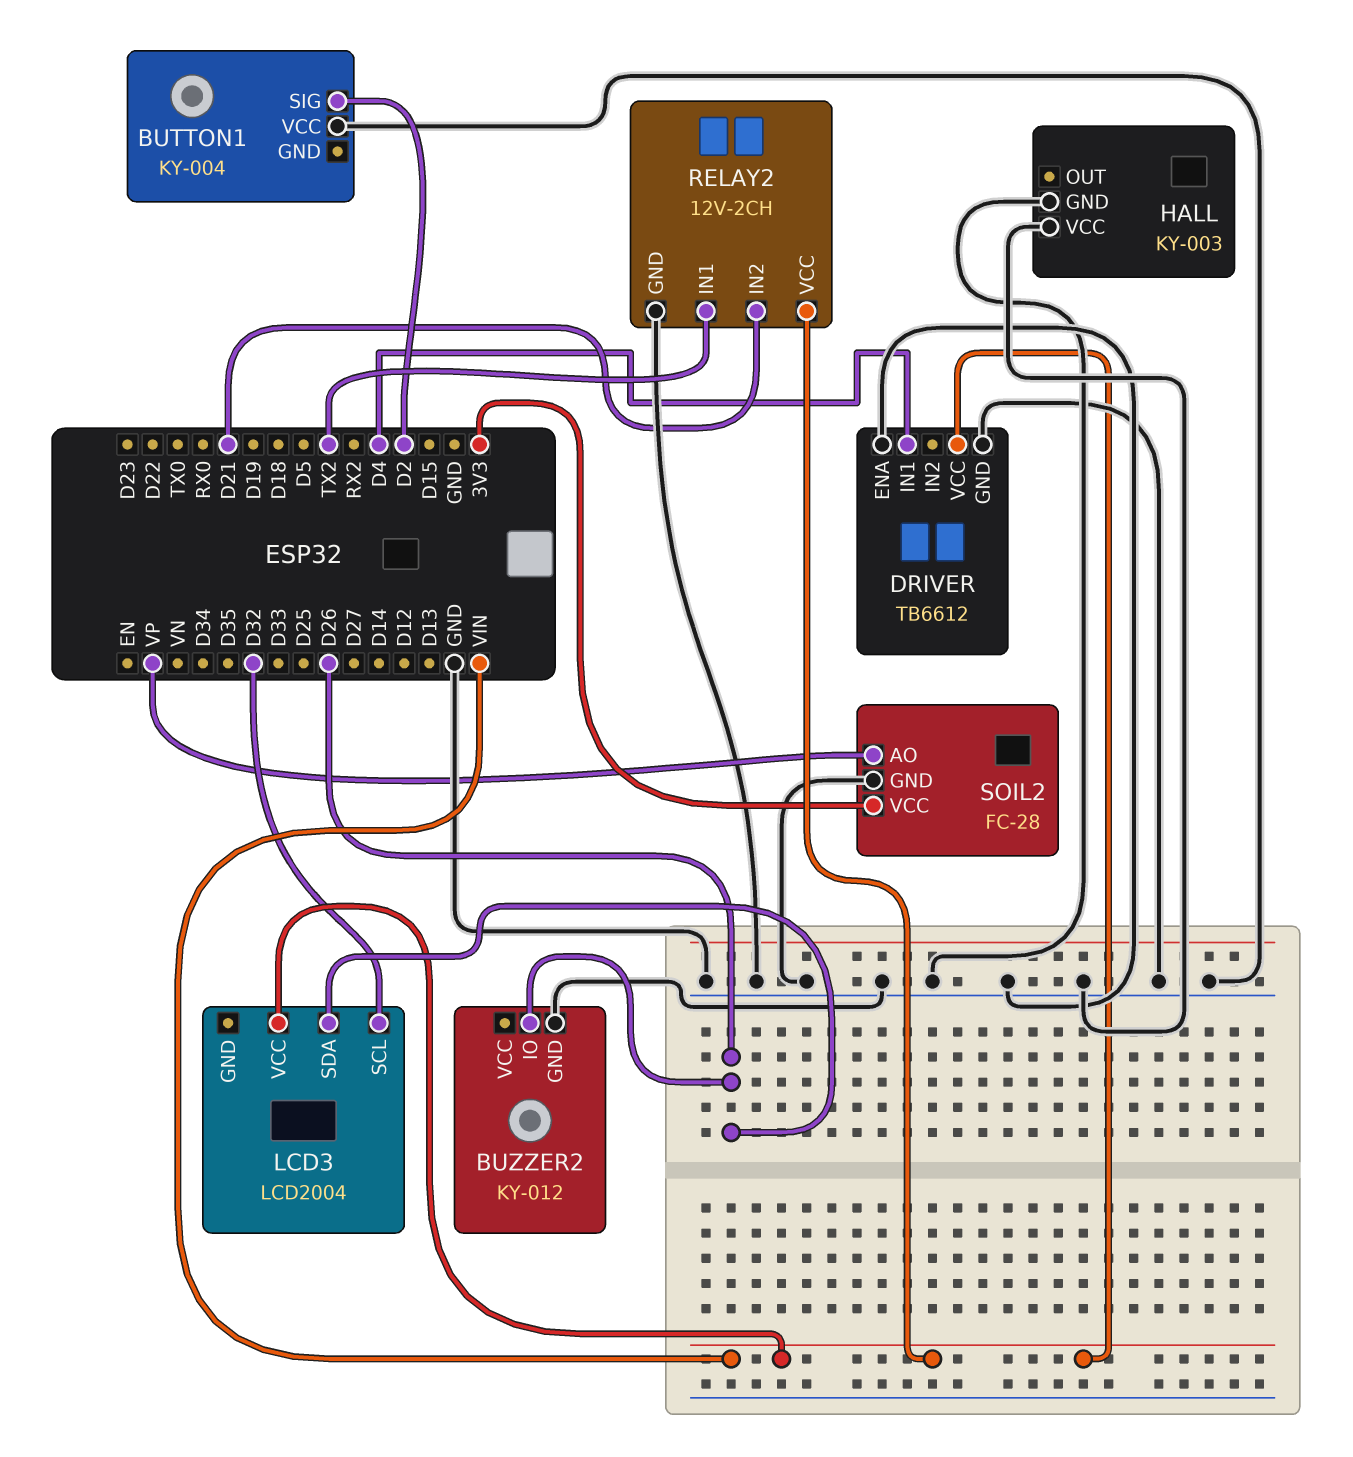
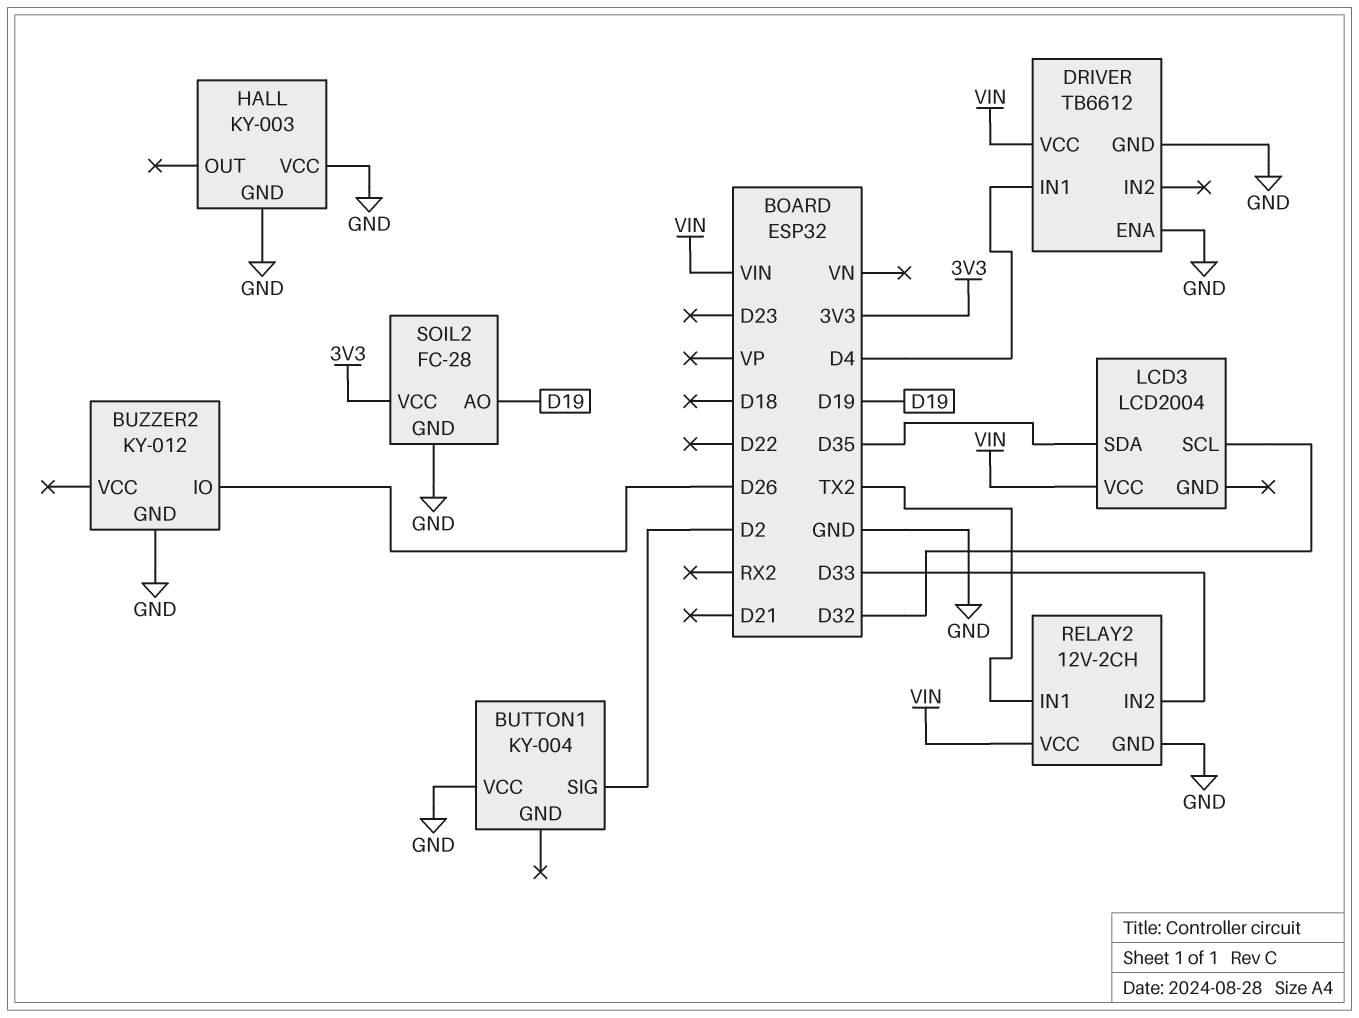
LCD3 pin SDA: D26 -> D35
RELAY2 pin IN2: D21 -> D33
SOIL2 pin AO: VP -> D19

